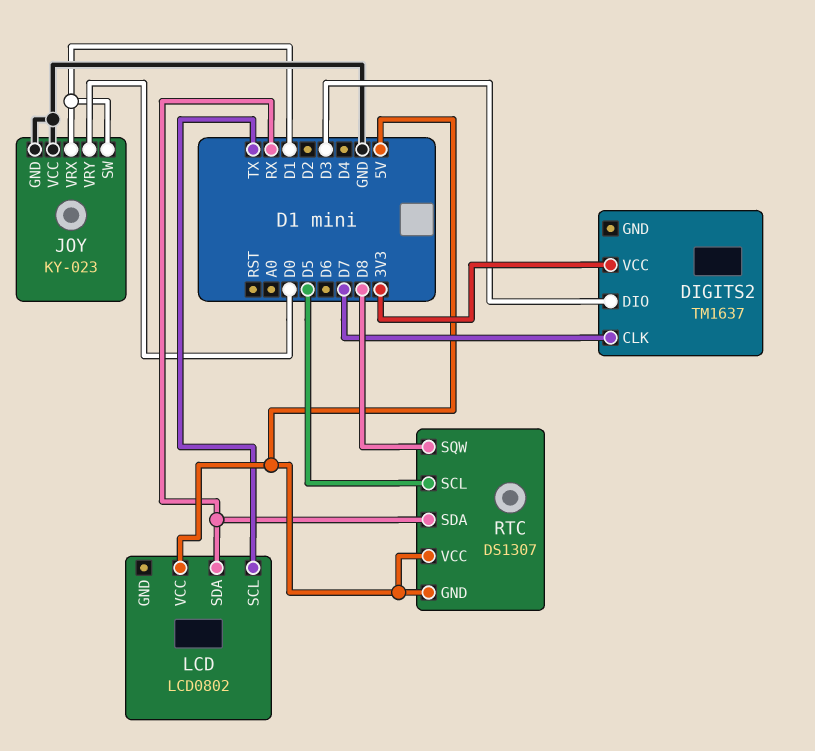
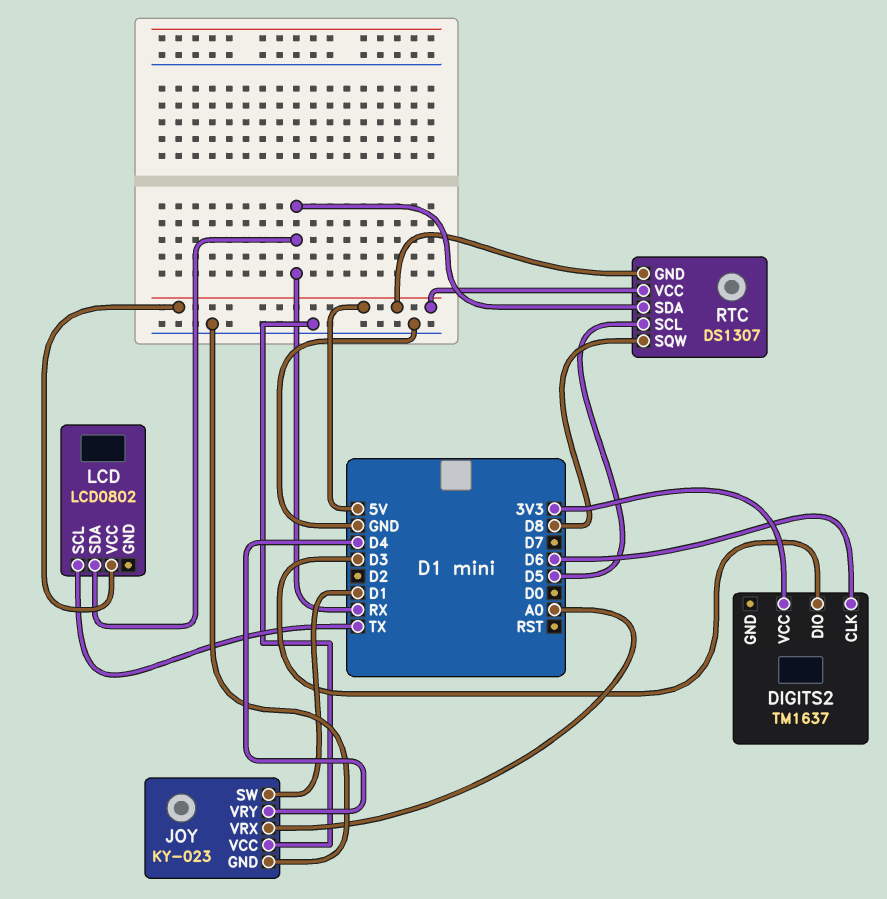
DIGITS2 pin CLK: D7 -> D6
JOY pin VRX: D1 -> A0
JOY pin VRY: D0 -> D4

